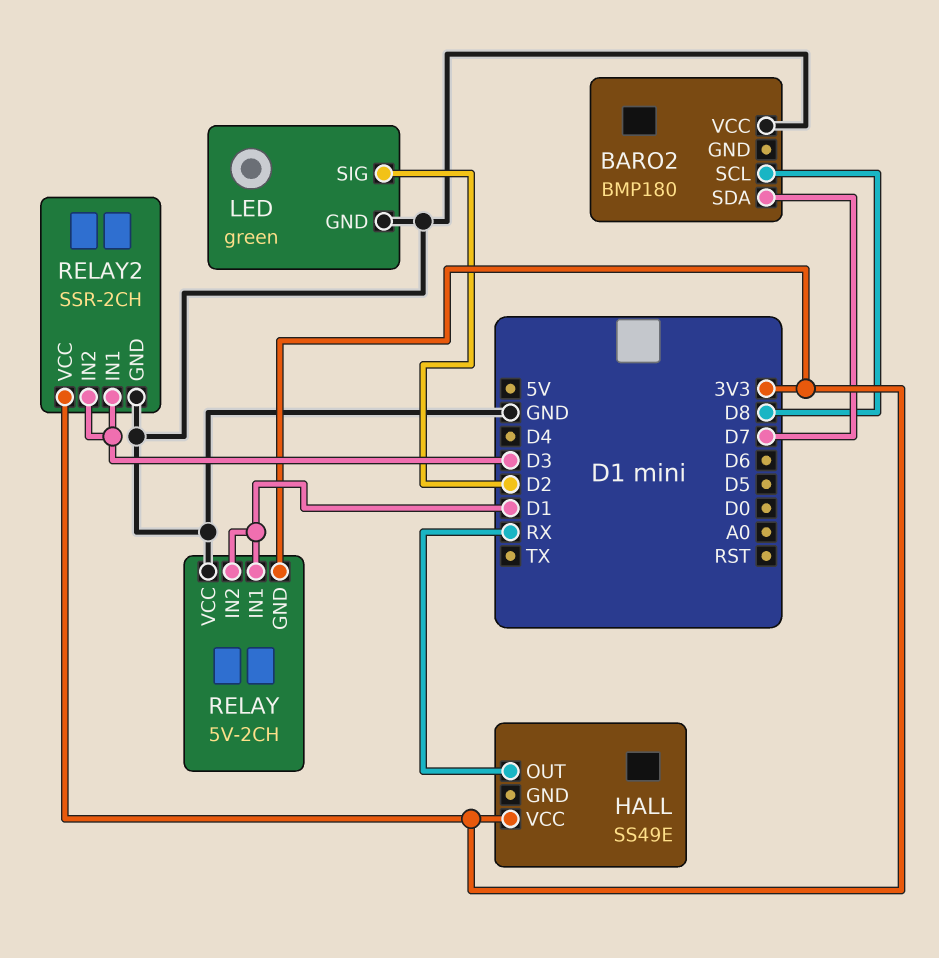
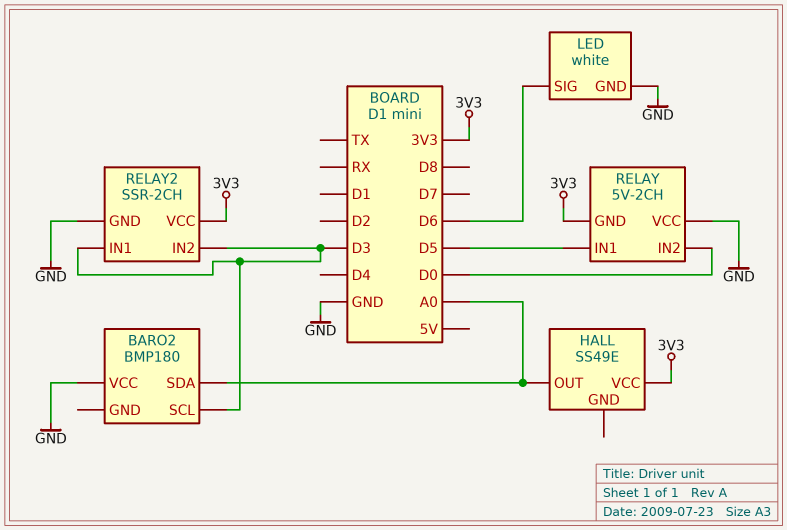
BARO2 pin SCL: D8 -> D3
BARO2 pin SDA: D7 -> A0
HALL pin OUT: RX -> A0
LED: green -> white
LED pin SIG: D2 -> D6
RELAY pin IN1: D1 -> D5
RELAY pin IN2: D1 -> D0

